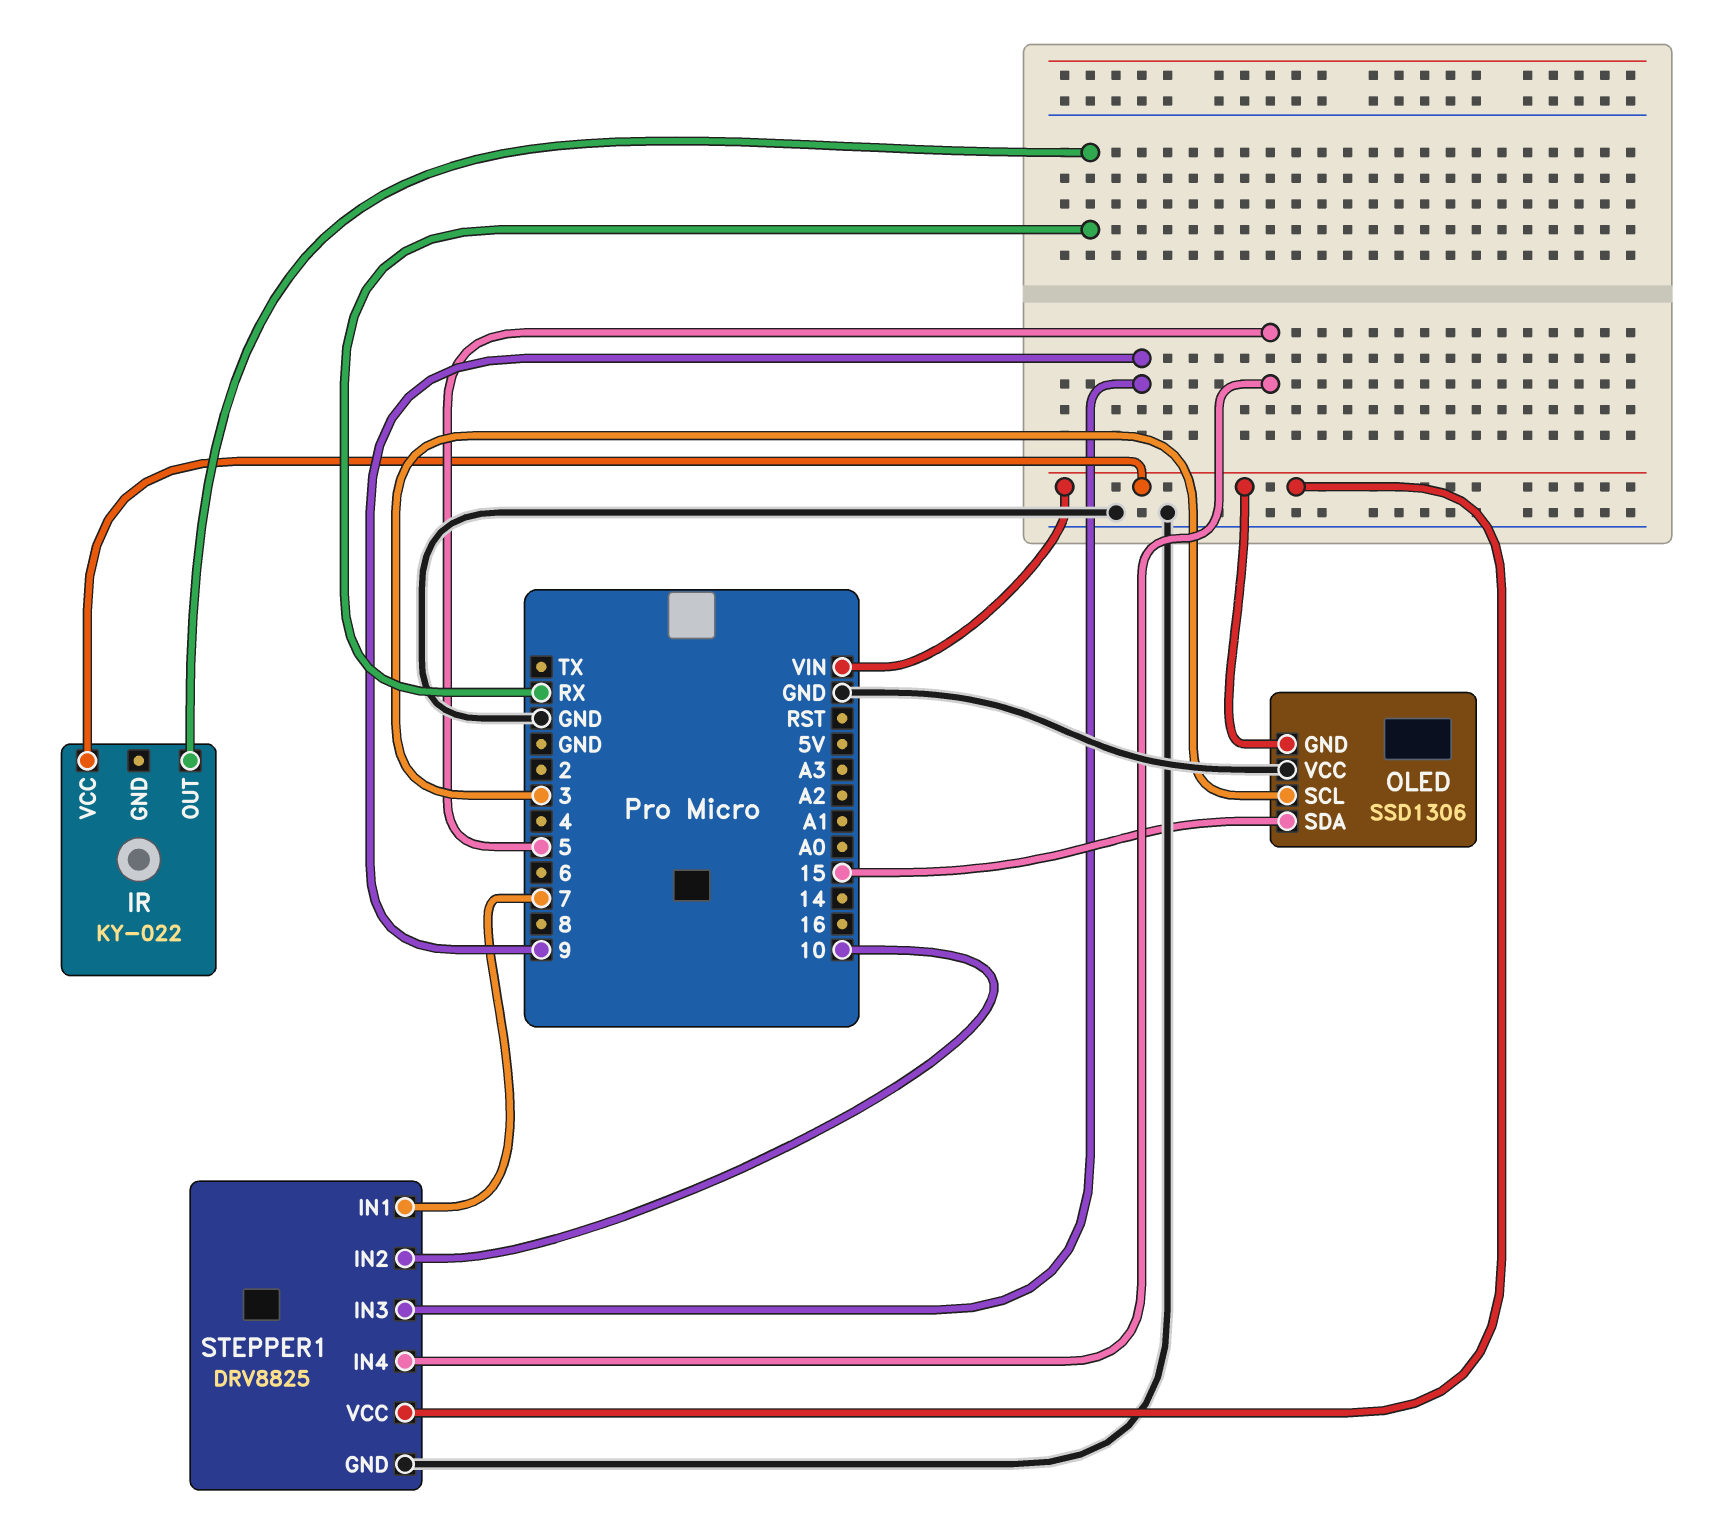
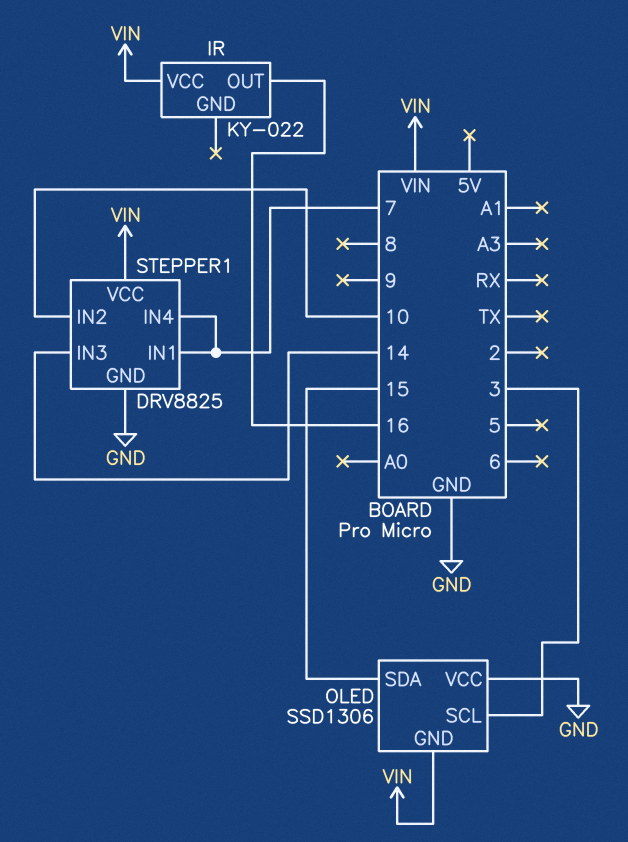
IR pin OUT: RX -> 16
STEPPER1 pin IN3: 9 -> 14
STEPPER1 pin IN4: 5 -> 7

